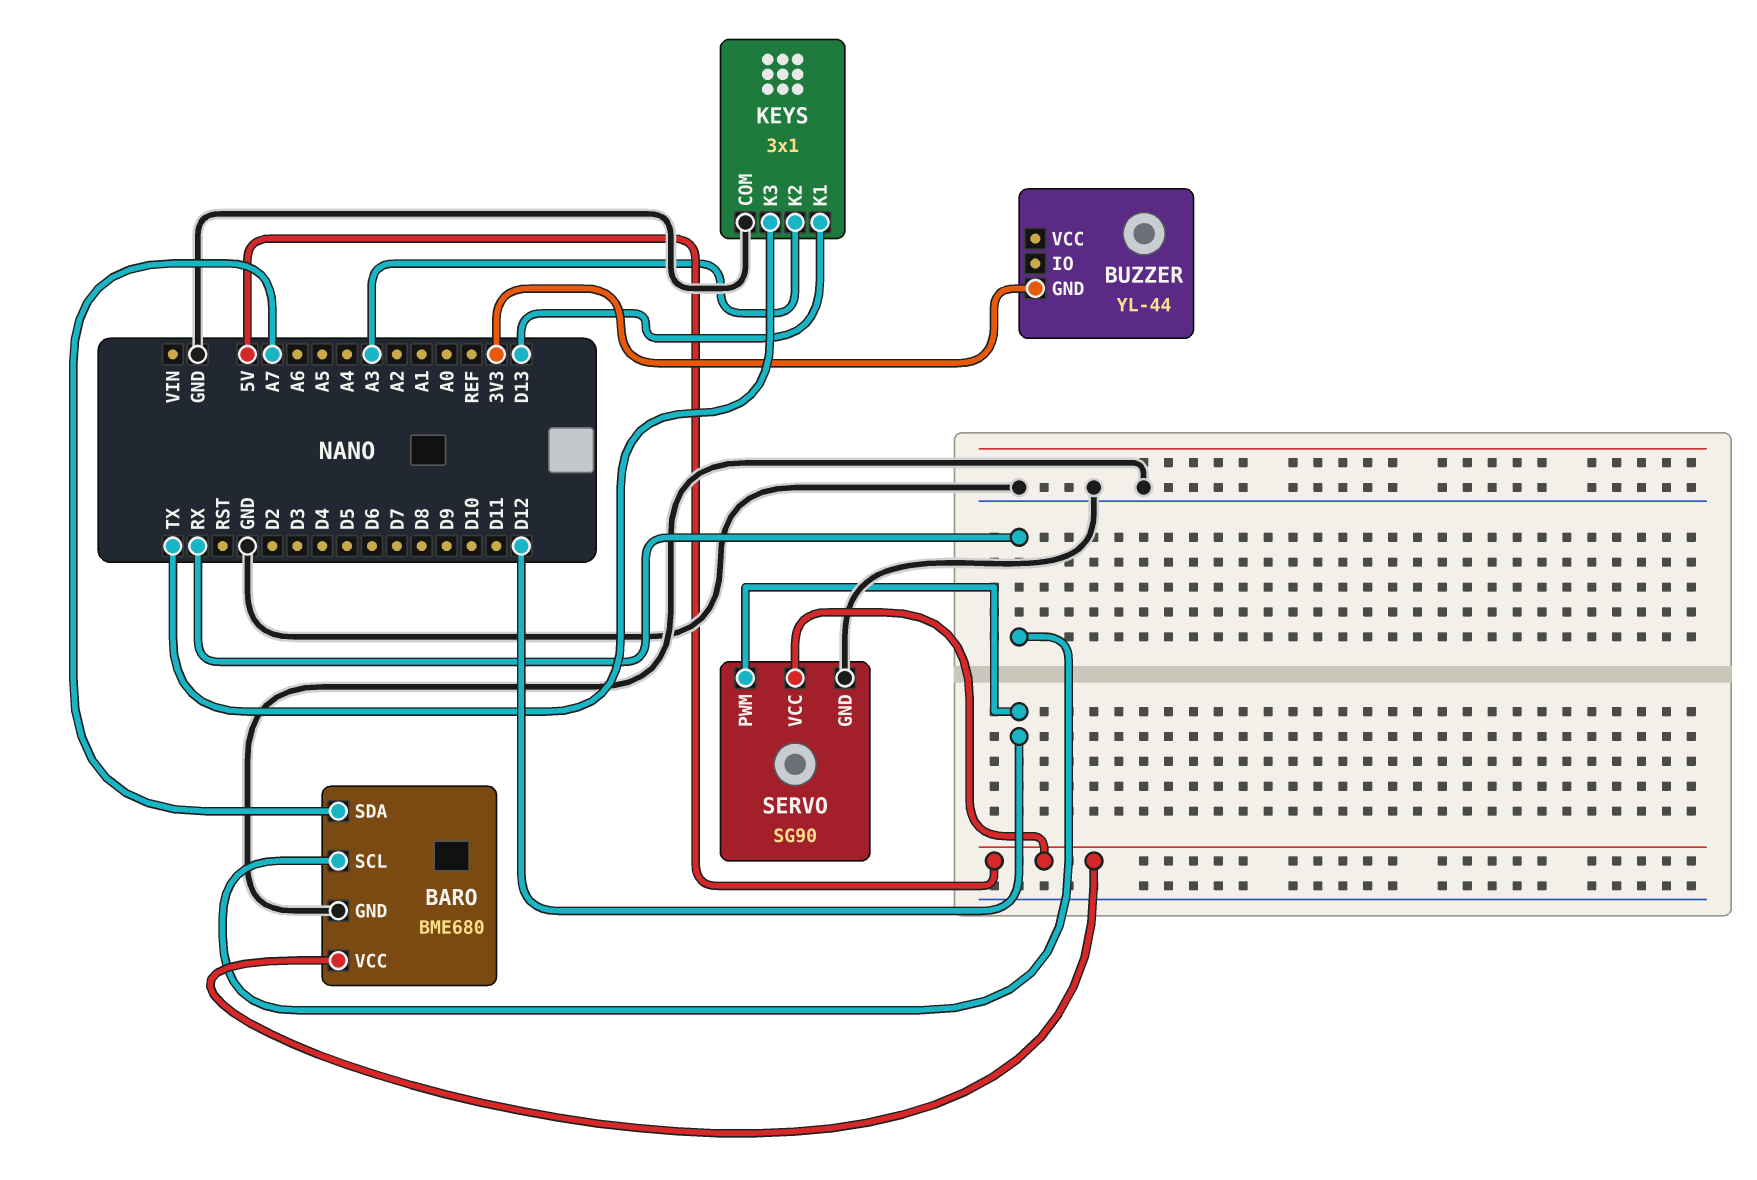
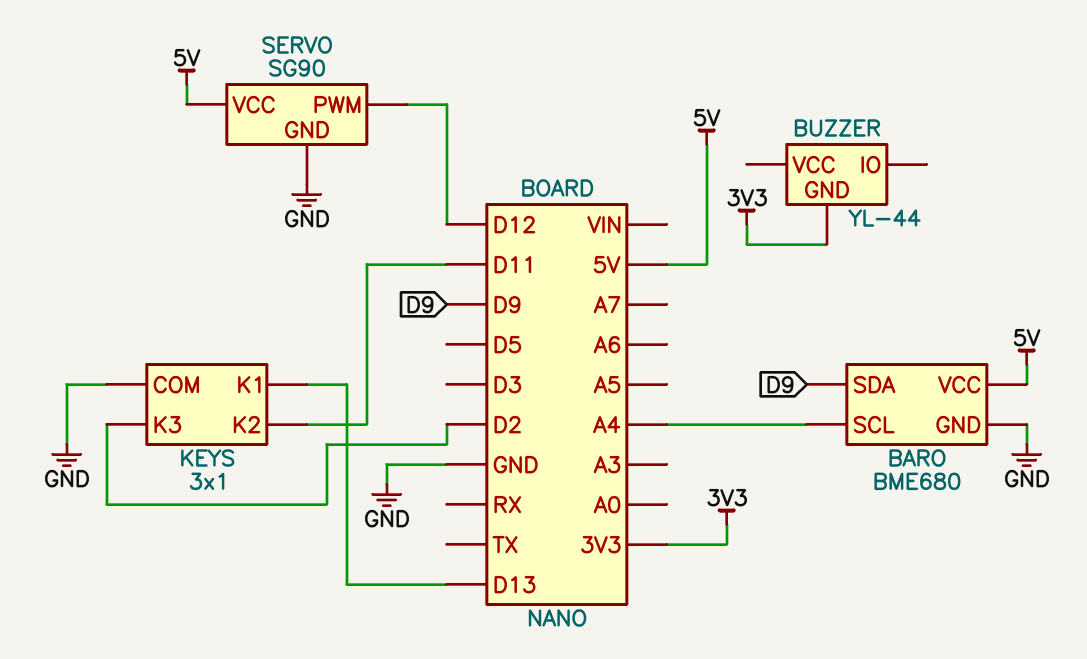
BARO pin SCL: RX -> A4
BARO pin SDA: A7 -> D9
KEYS pin K2: A3 -> D11
KEYS pin K3: TX -> D2

